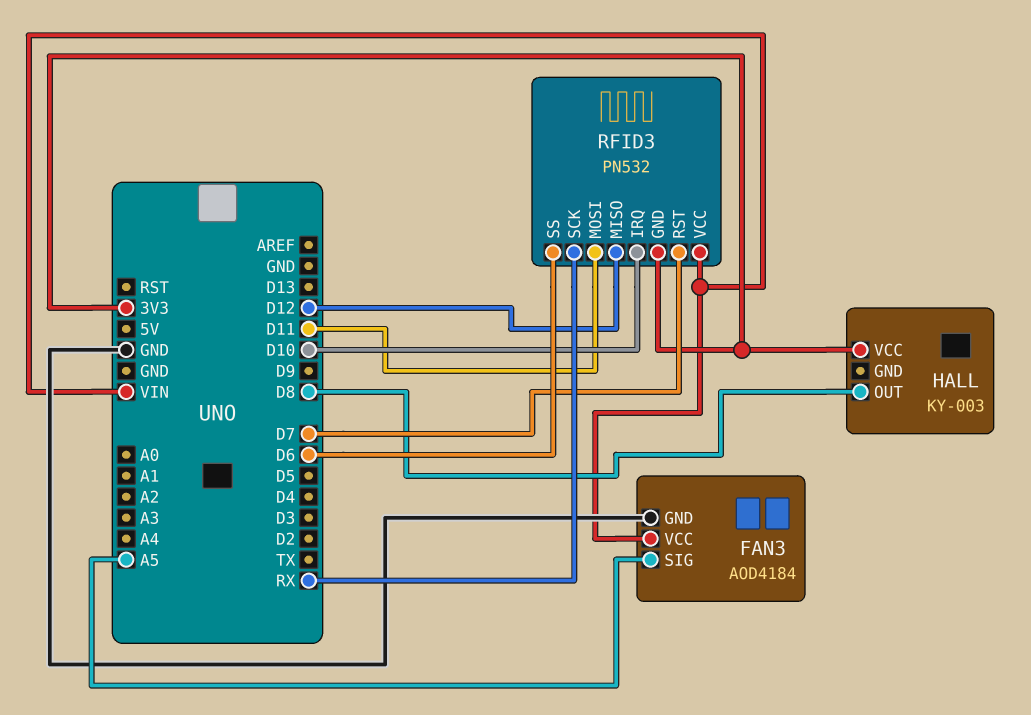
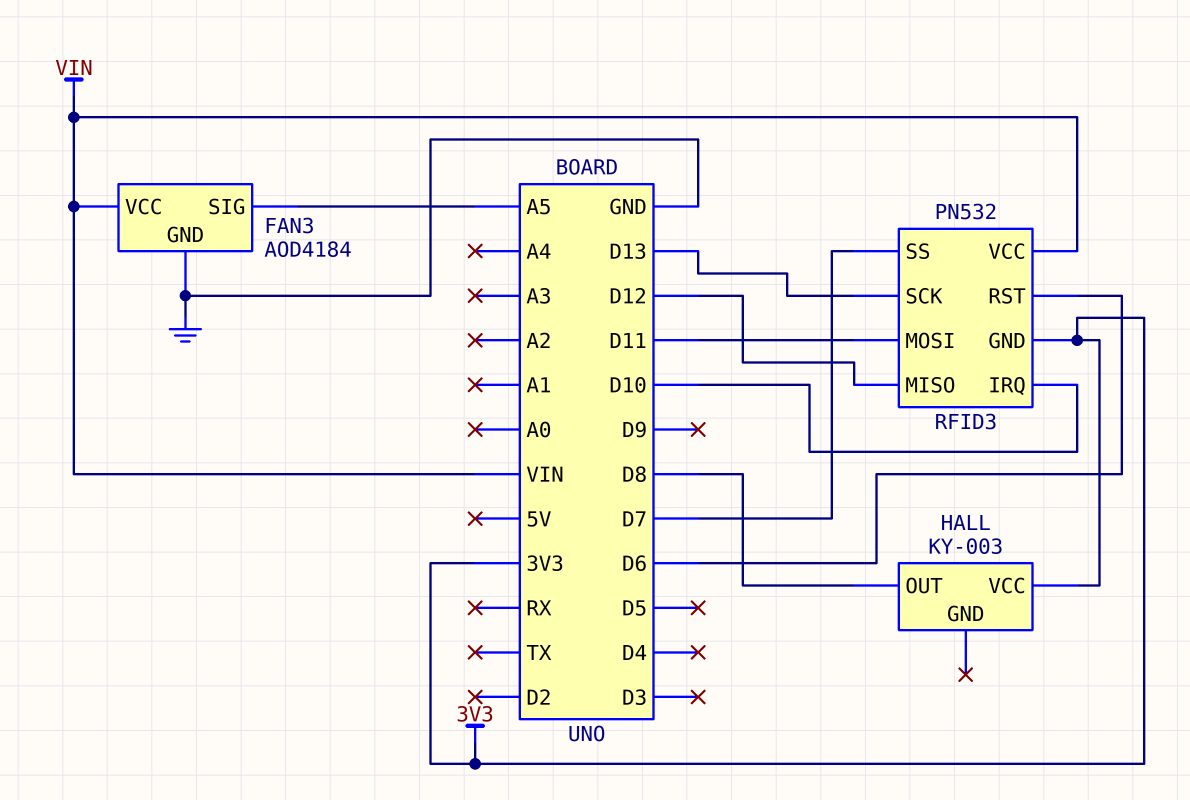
RFID3 pin RST: D7 -> D6
RFID3 pin SCK: RX -> D13
RFID3 pin SS: D6 -> D7

